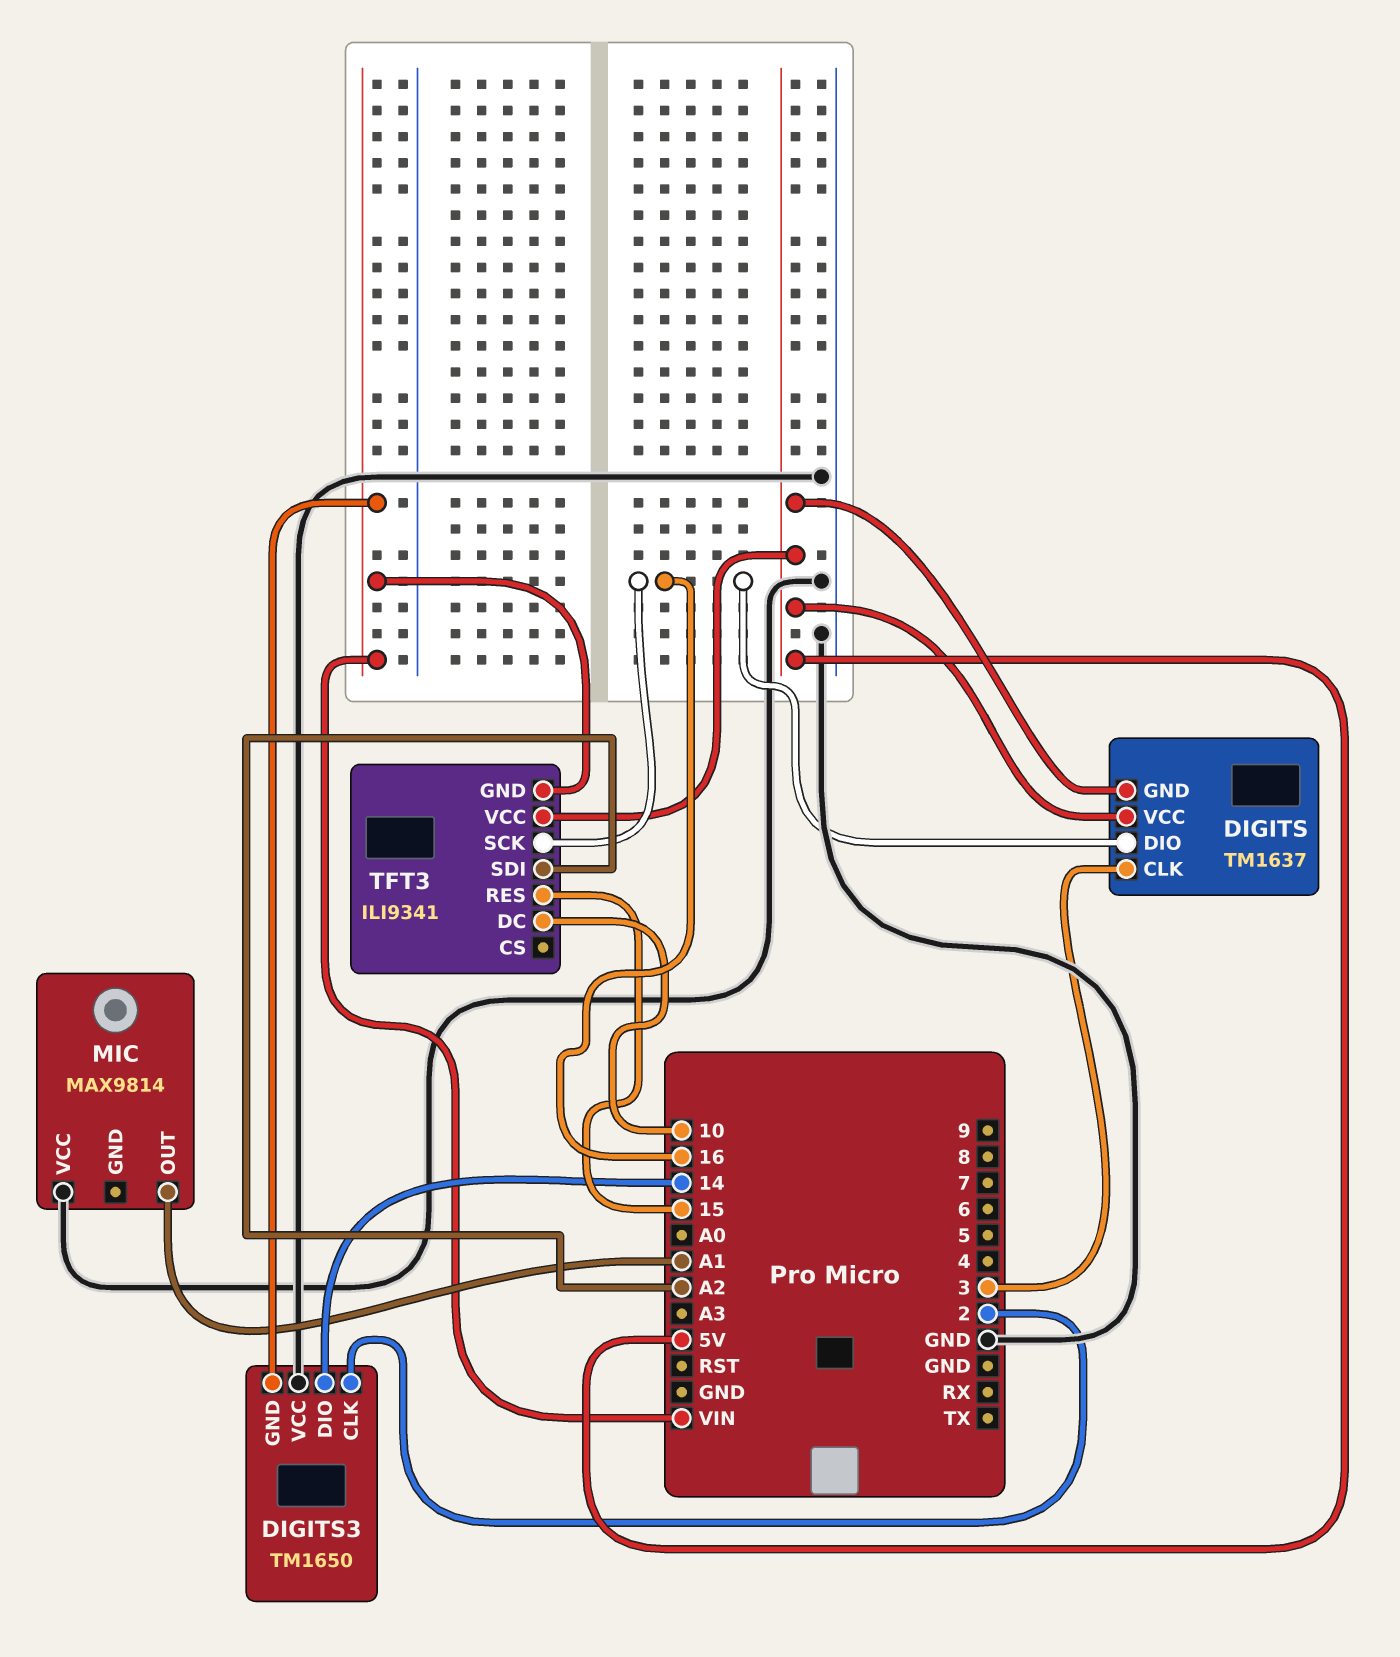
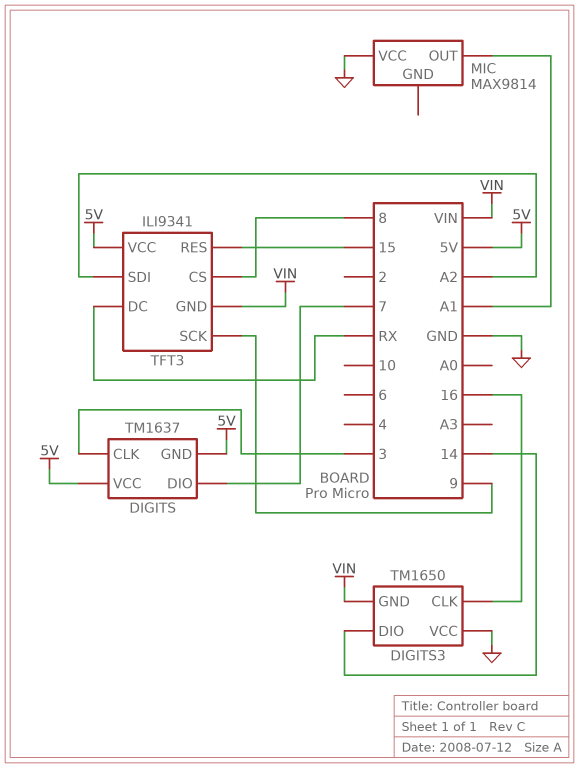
DIGITS pin DIO: 16 -> 7
DIGITS3 pin CLK: 2 -> 16
TFT3 pin CS: none -> 8
TFT3 pin DC: 10 -> RX
TFT3 pin SCK: 16 -> 9

